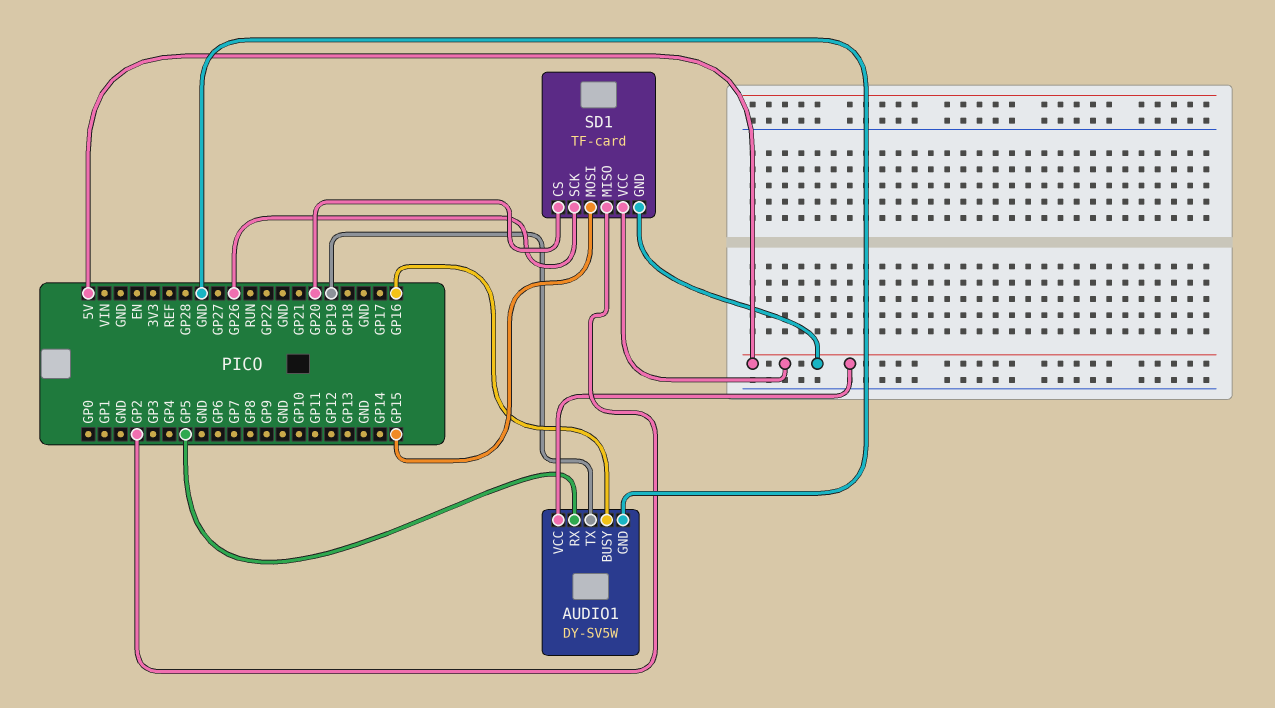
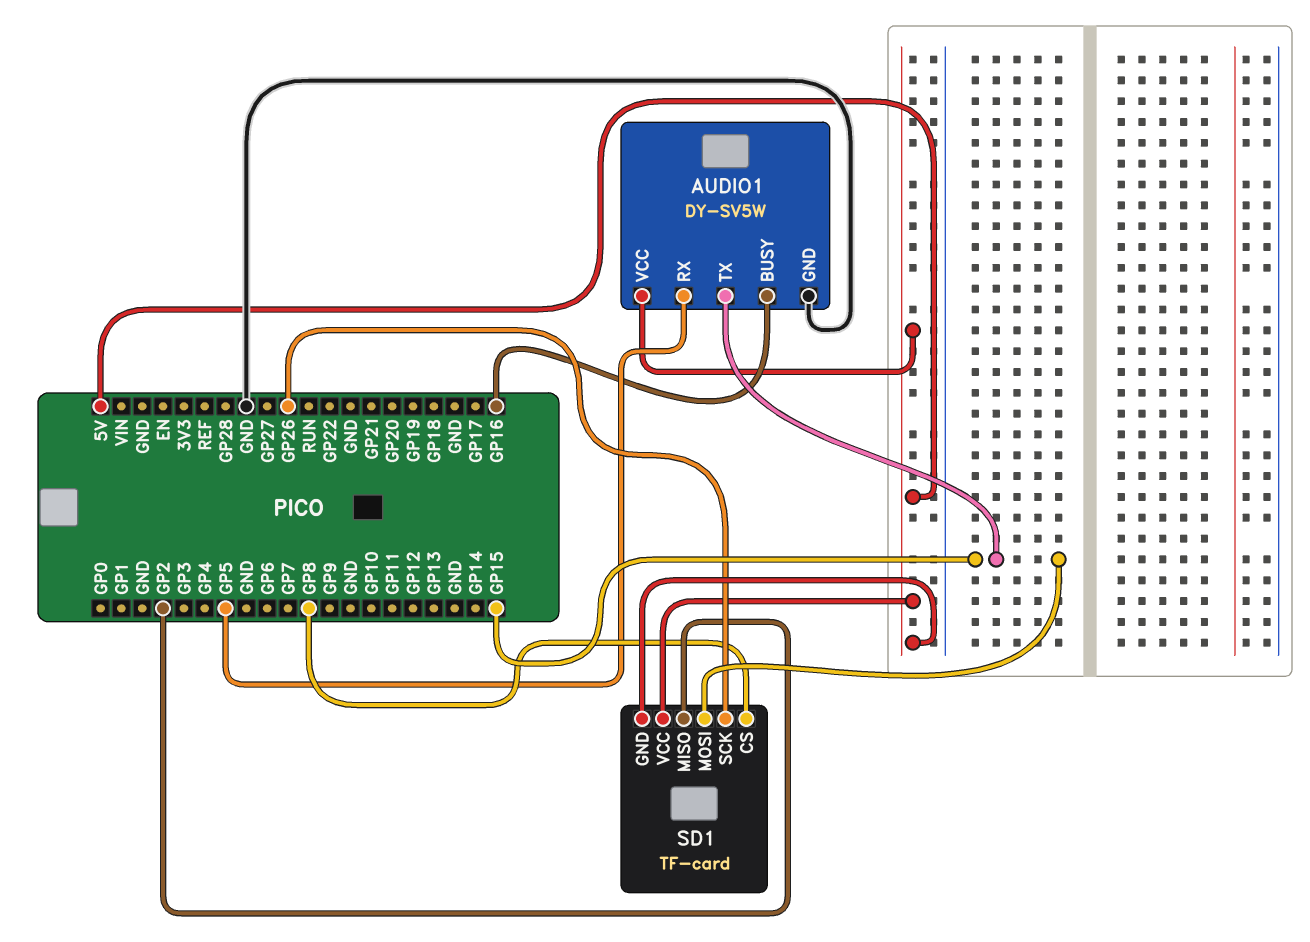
AUDIO1 pin TX: GP19 -> GP15
SD1 pin CS: GP20 -> GP8

